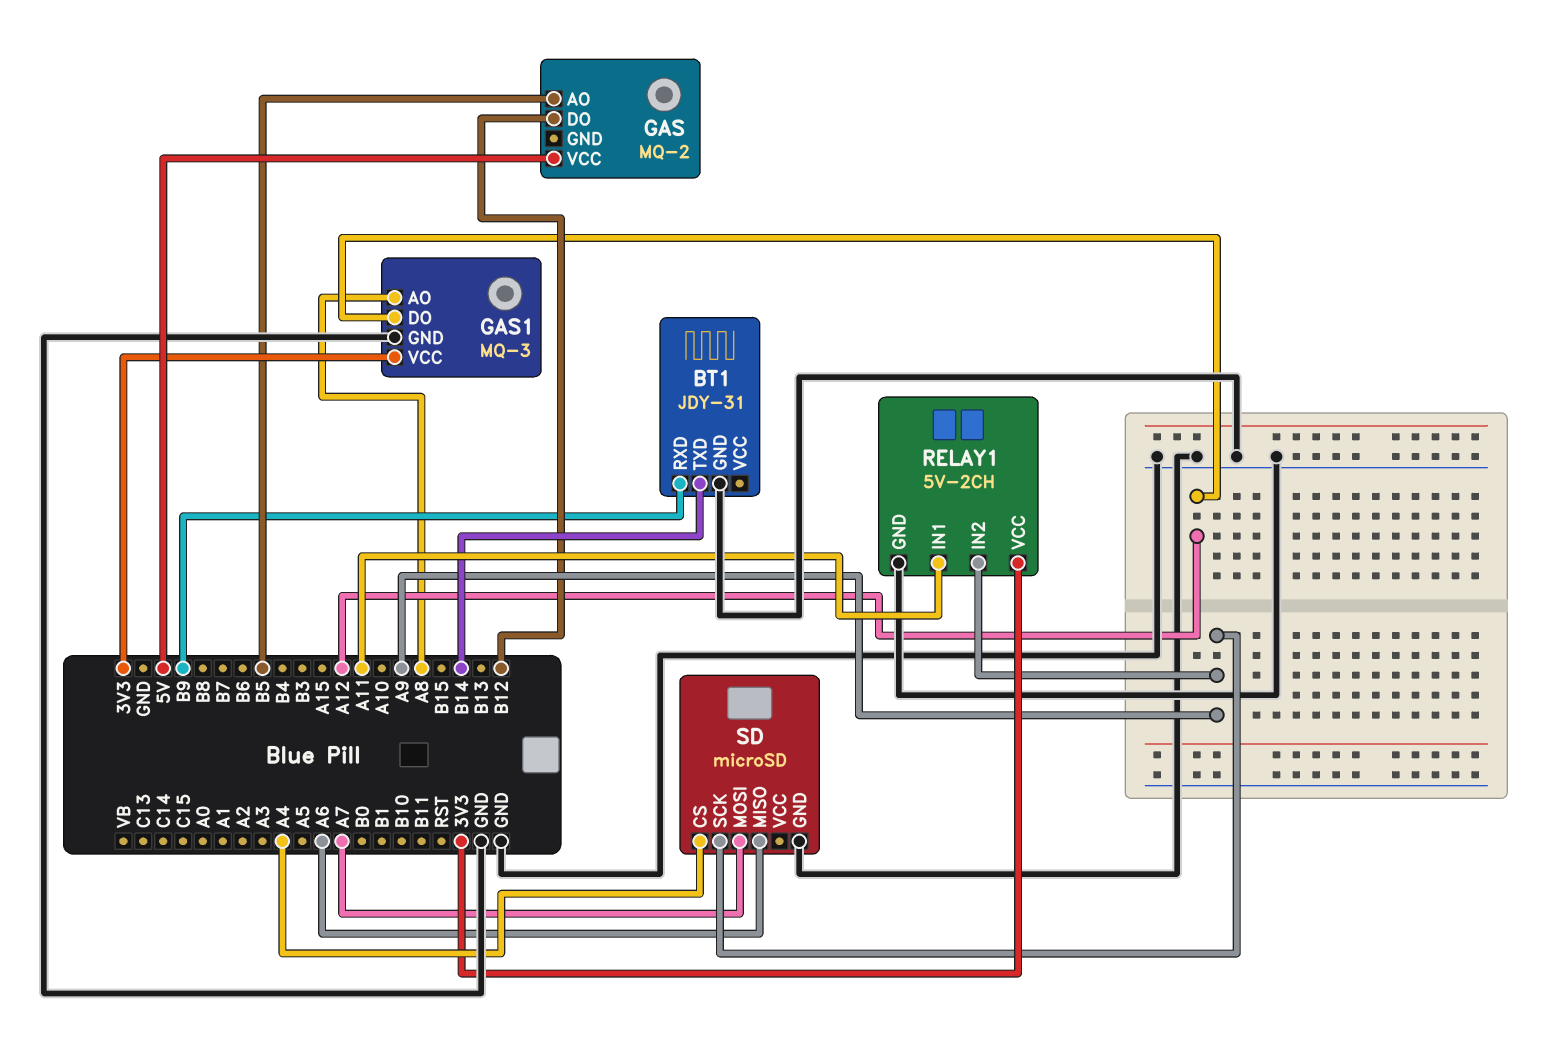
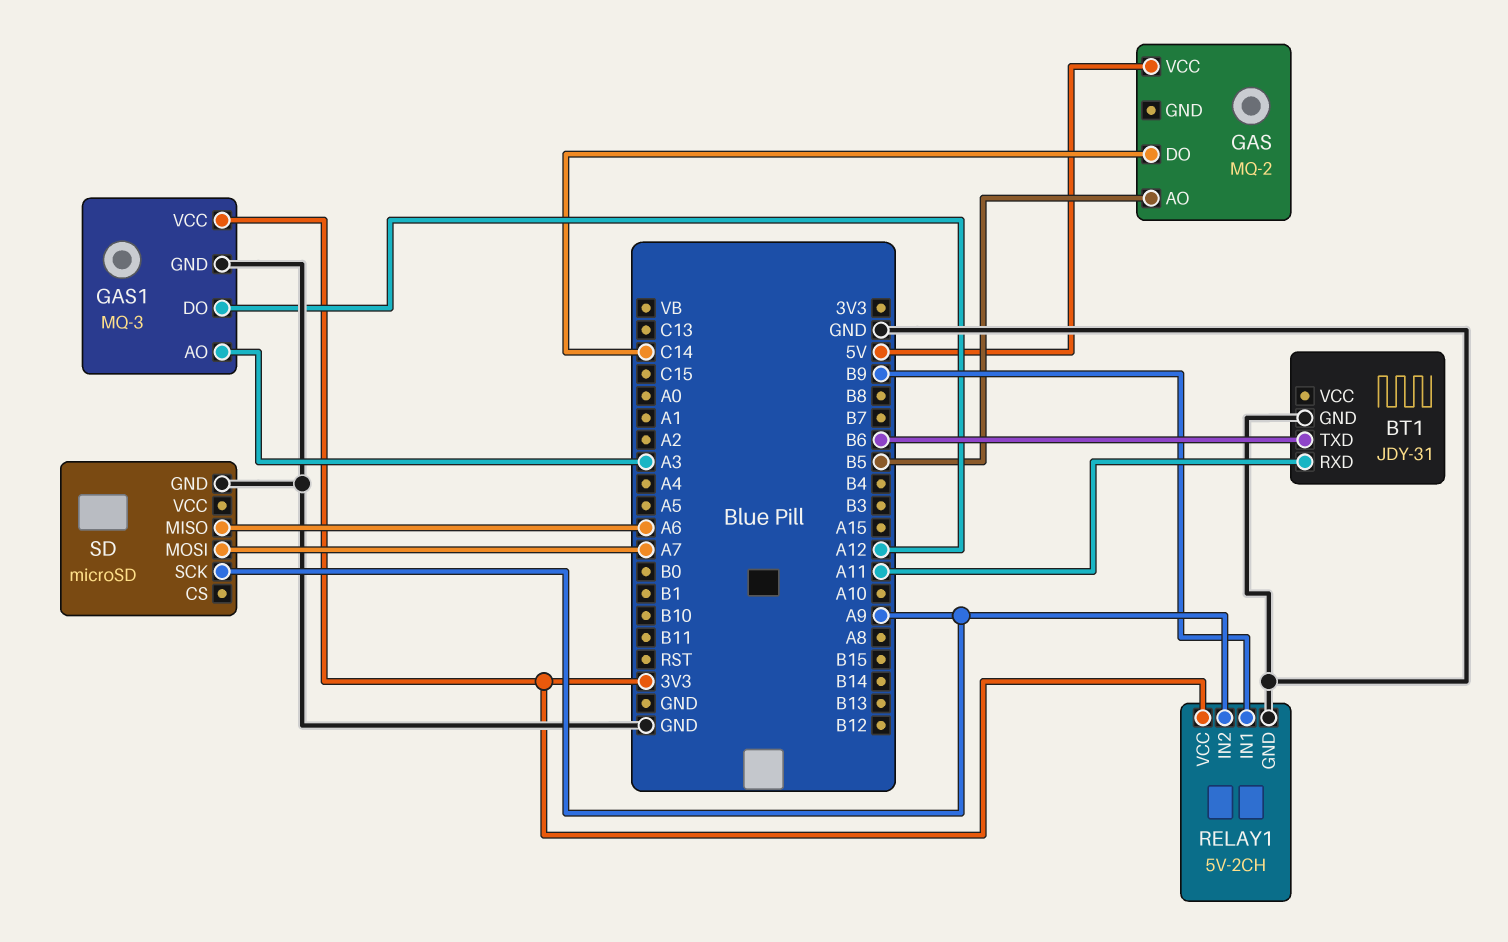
BT1 pin RXD: B9 -> A11
BT1 pin TXD: B14 -> B6
GAS pin DO: B12 -> C14
GAS1 pin AO: A8 -> A3
RELAY1 pin IN1: A11 -> B9
SD pin CS: A4 -> none

